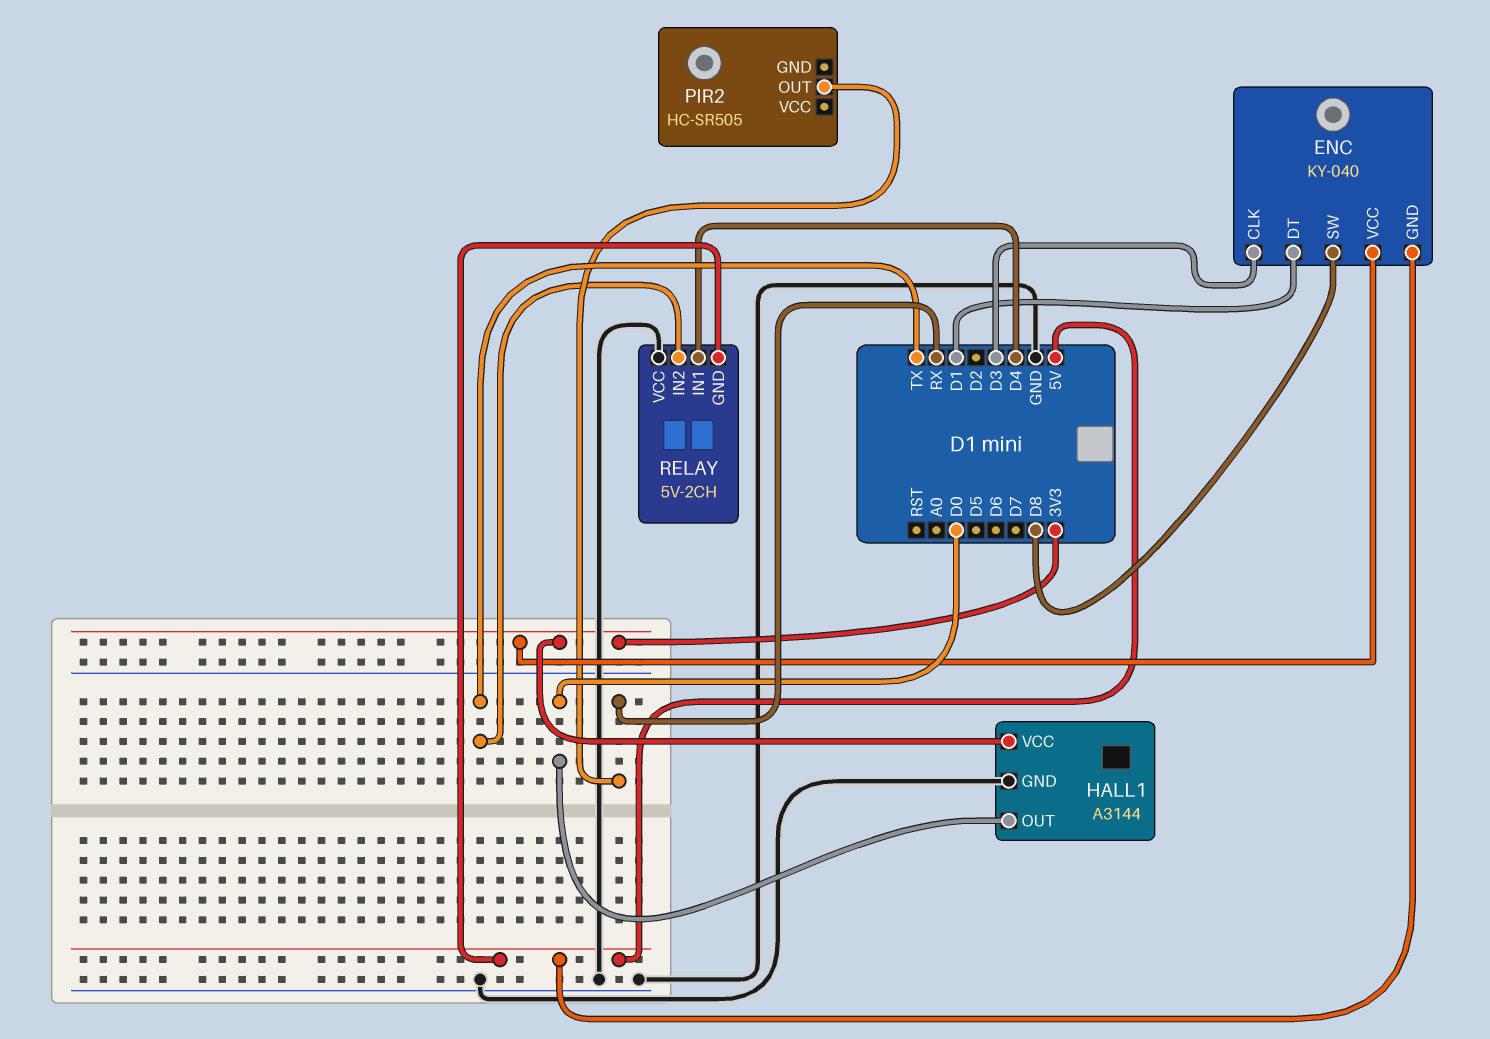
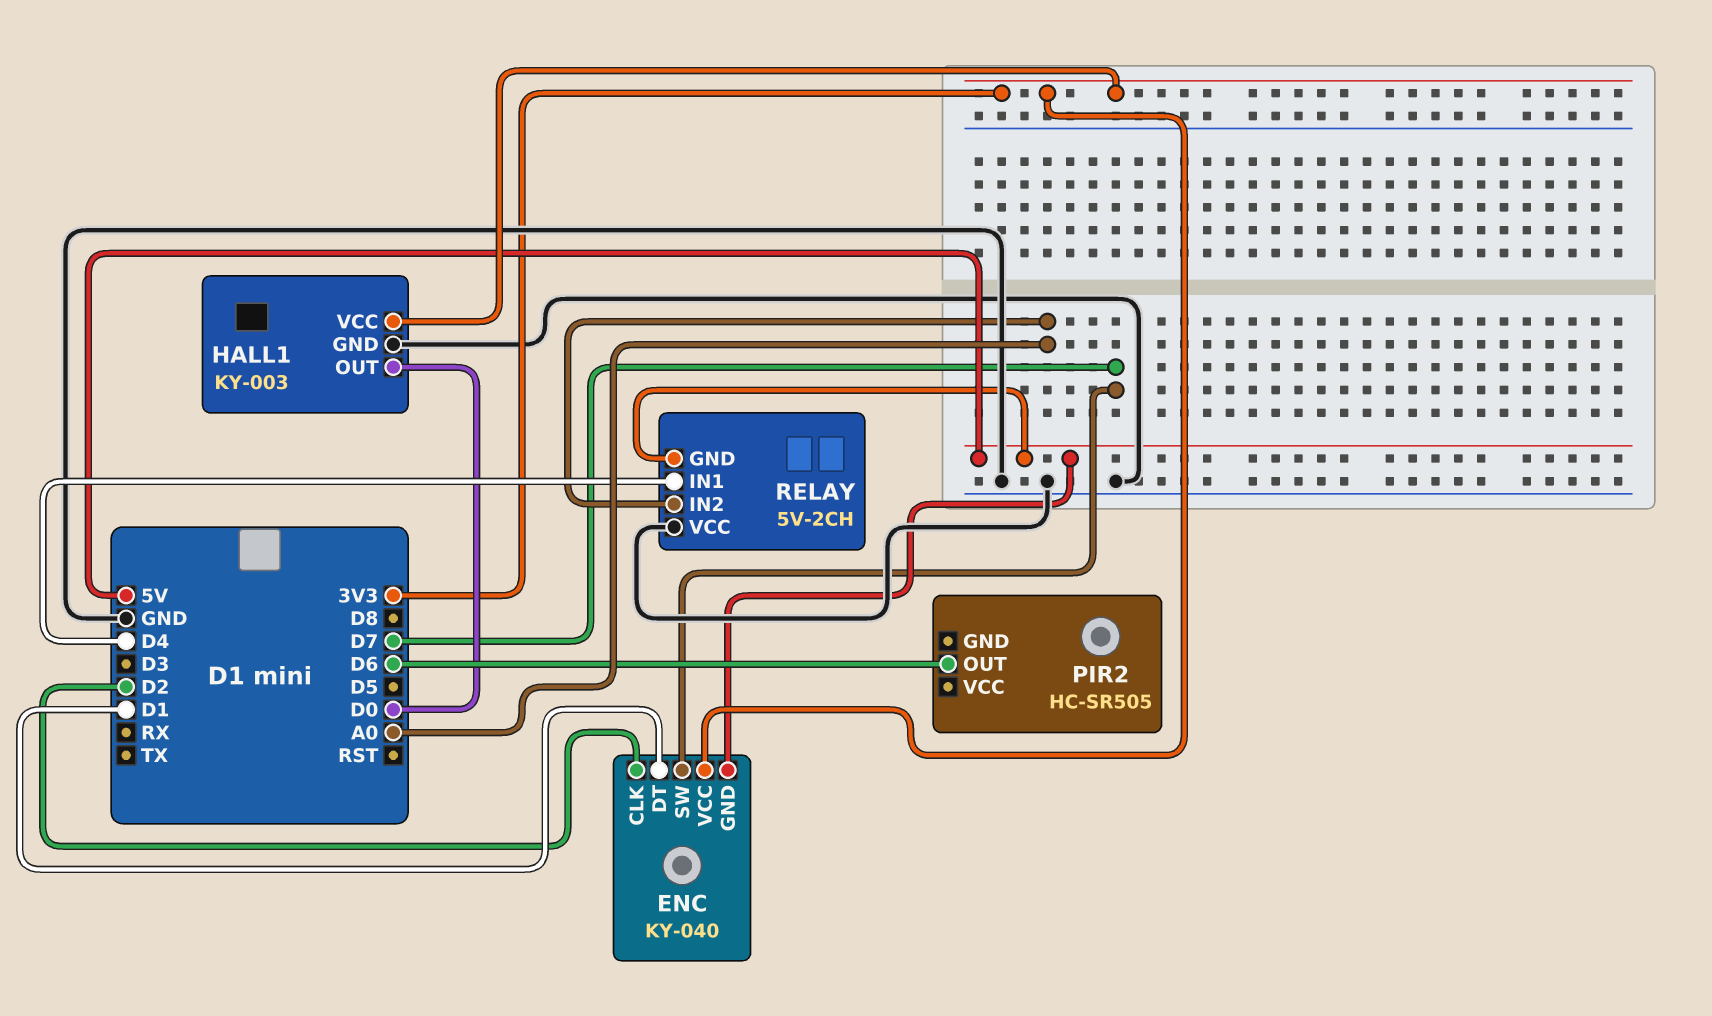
ENC pin CLK: D3 -> D2
ENC pin SW: D8 -> D7
HALL1: A3144 -> KY-003
PIR2 pin OUT: RX -> D6
RELAY pin IN2: TX -> A0

